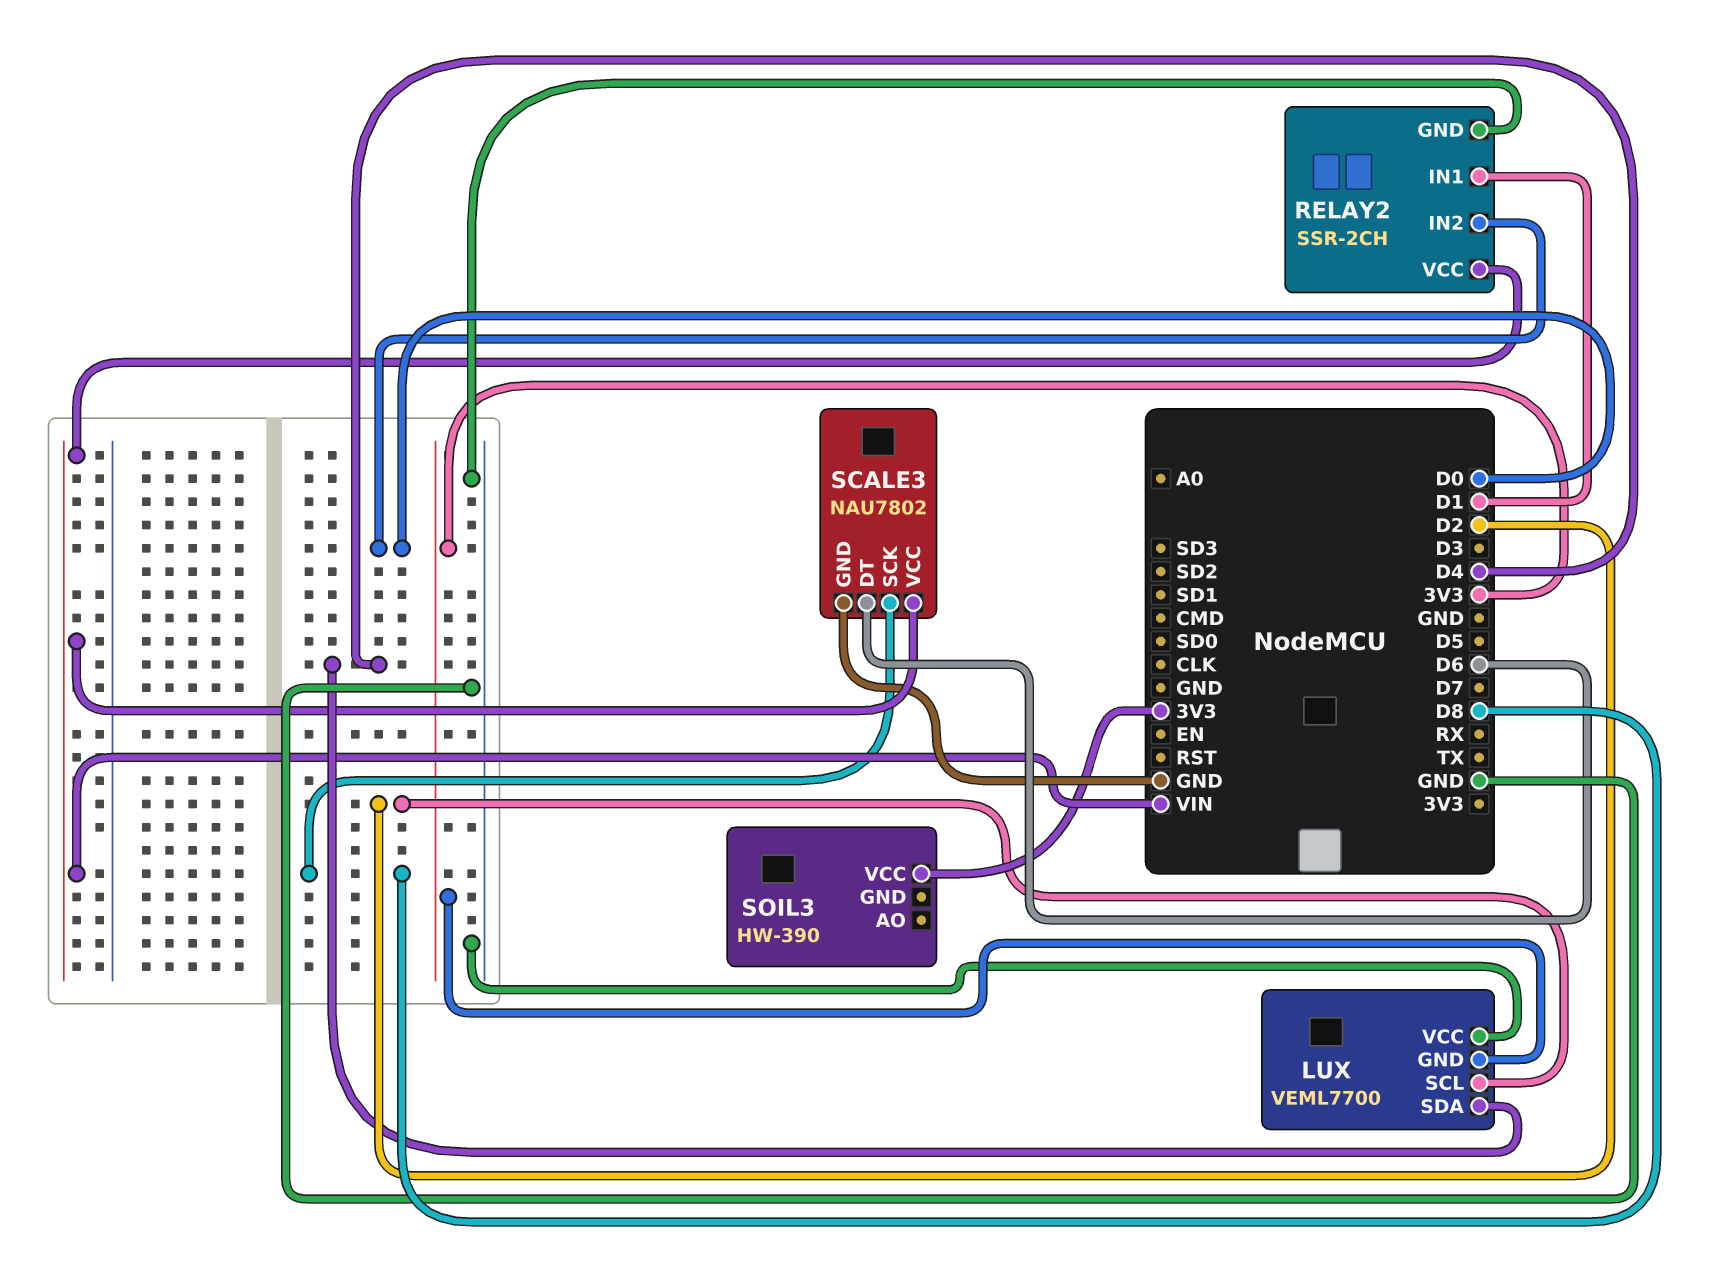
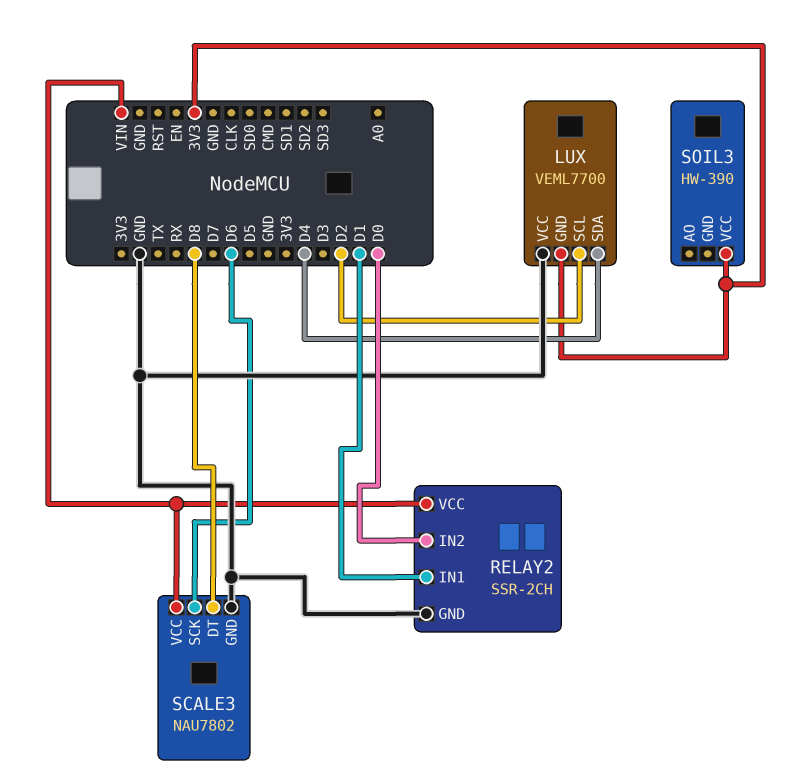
SCALE3 pin DT: D6 -> D8
SCALE3 pin SCK: D8 -> D6

